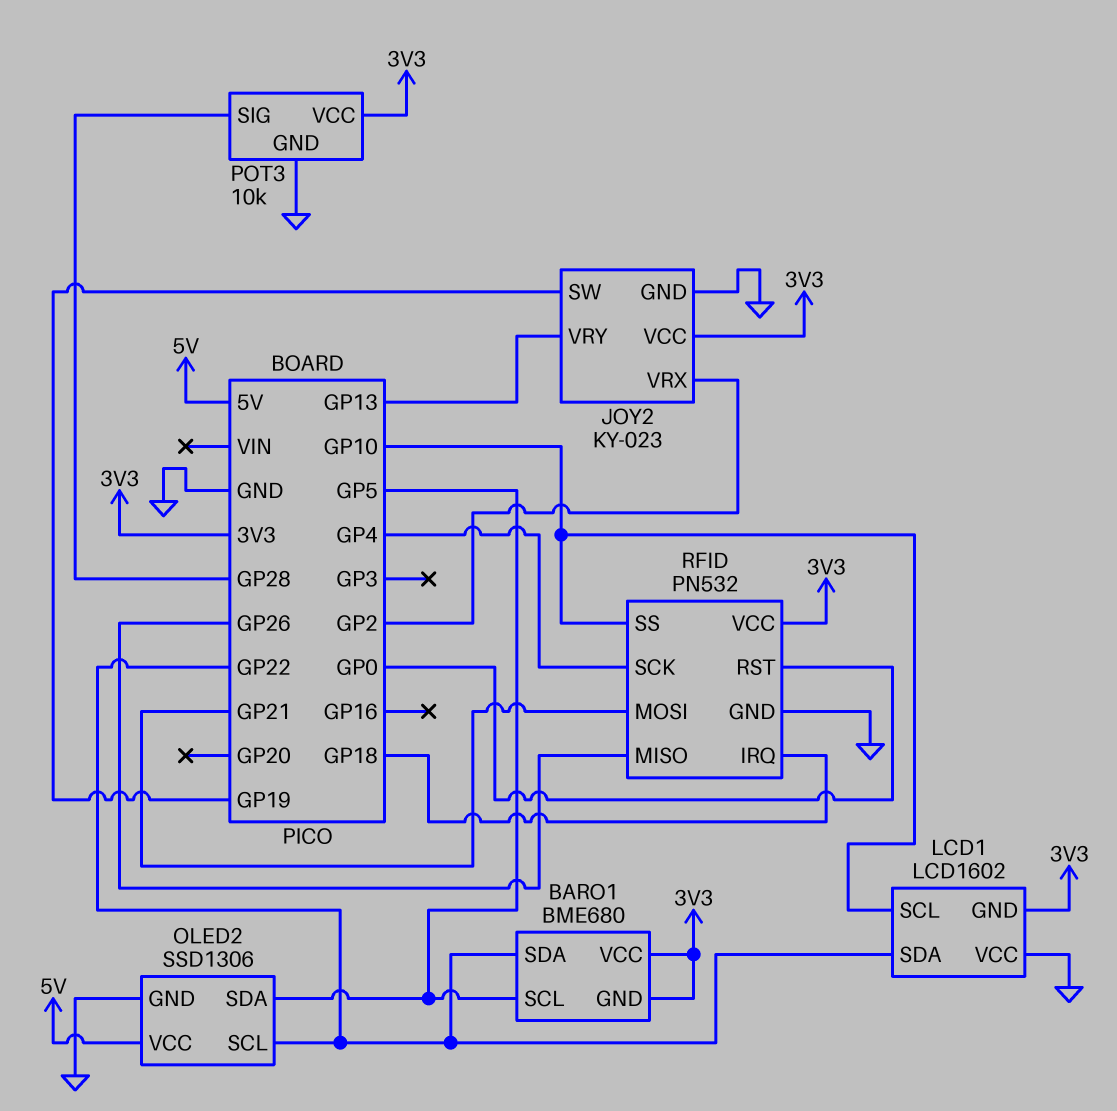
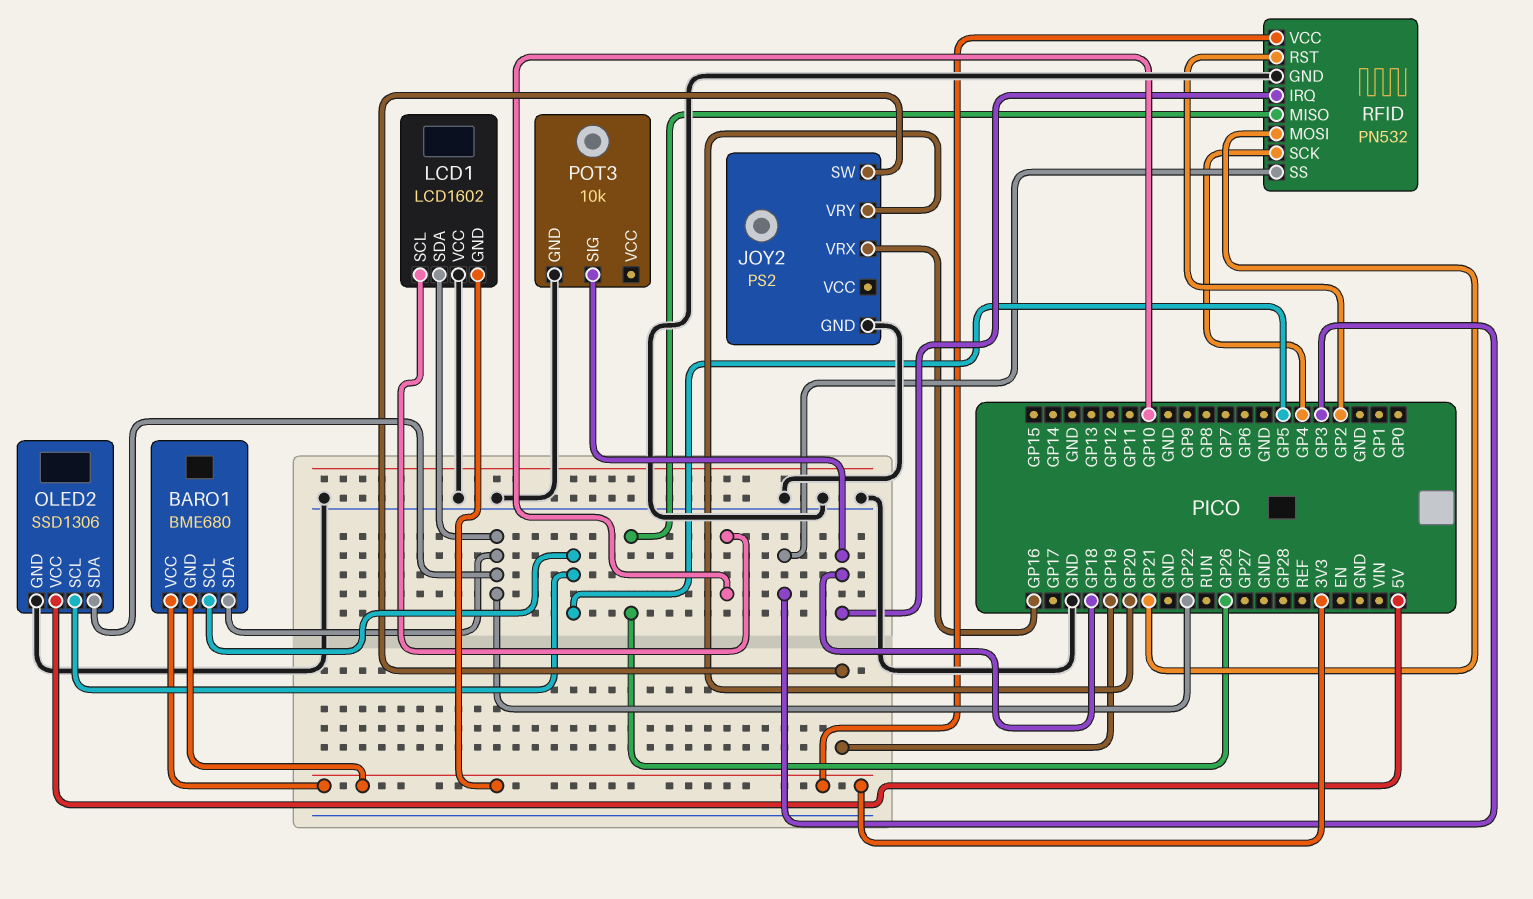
JOY2: KY-023 -> PS2
JOY2 pin VCC: 3V3 -> none
JOY2 pin VRX: GP2 -> GP16
JOY2 pin VRY: GP13 -> GP20
OLED2 pin SCL: GP22 -> GP5
OLED2 pin SDA: GP5 -> GP22
POT3 pin SIG: GP28 -> GP18
POT3 pin VCC: 3V3 -> none
RFID pin RST: GP0 -> GP2
RFID pin SS: GP10 -> GP3

